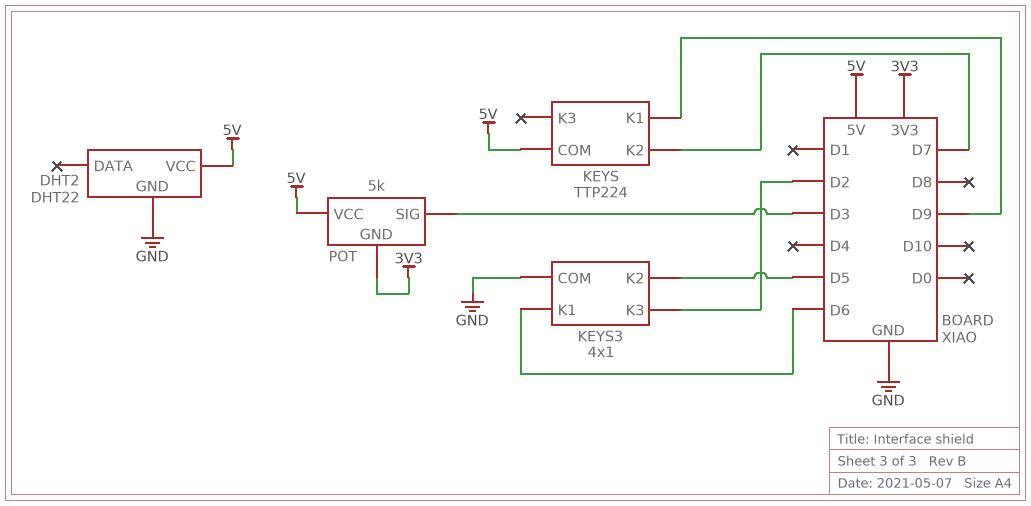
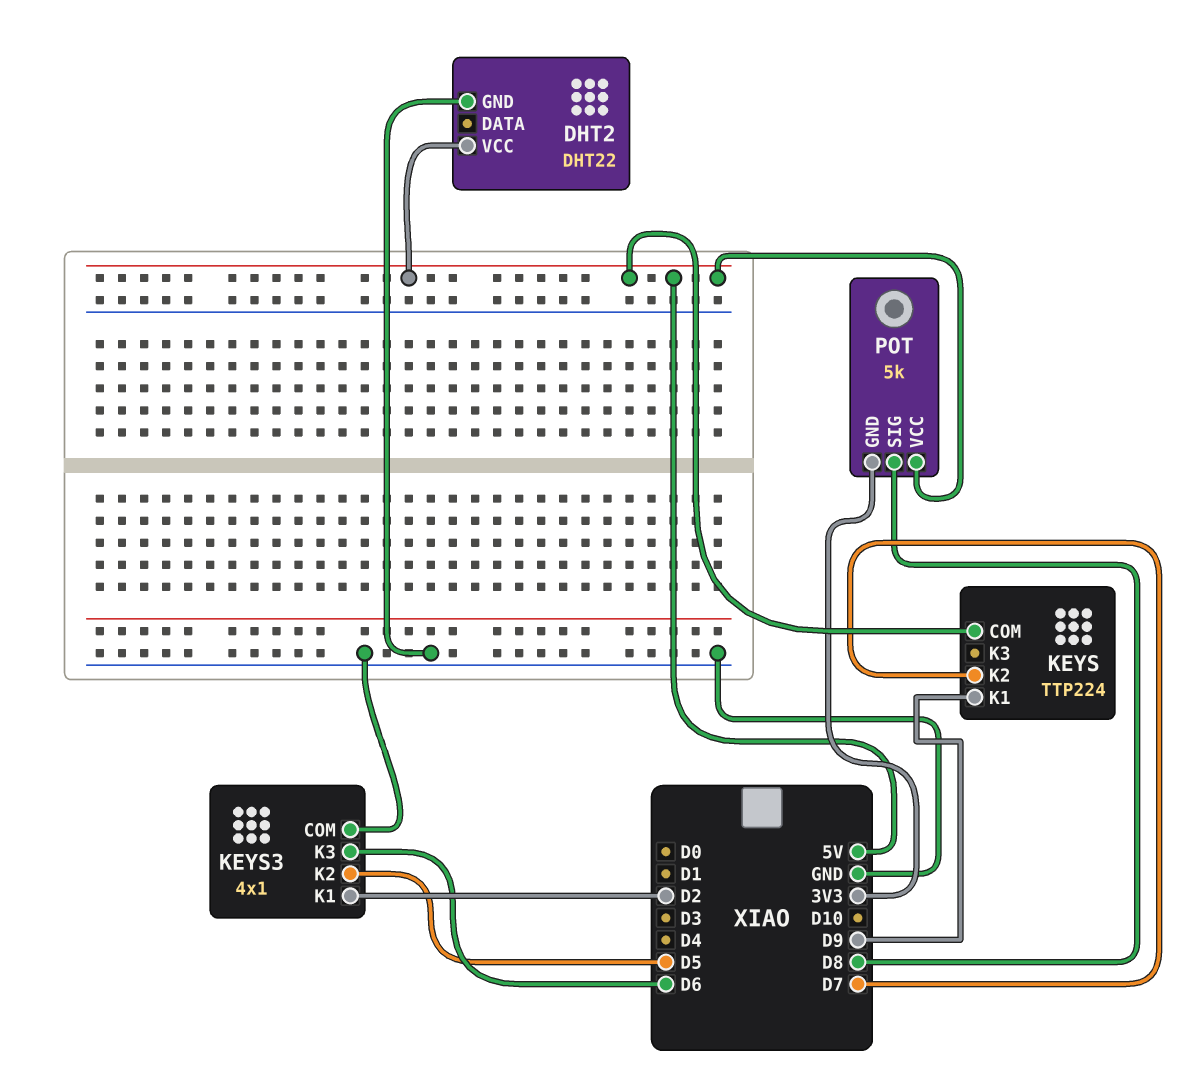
KEYS3 pin K1: D6 -> D2
KEYS3 pin K3: D2 -> D6
POT pin SIG: D3 -> D8

